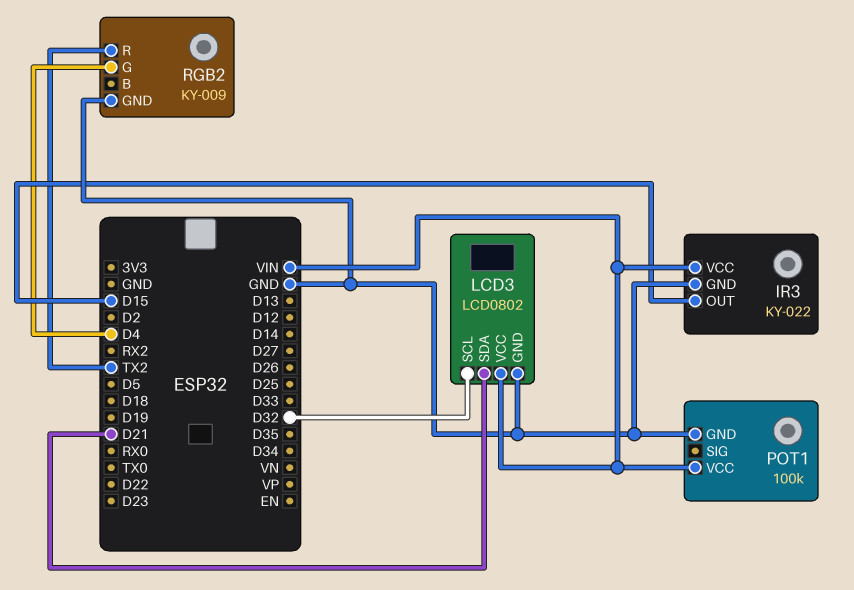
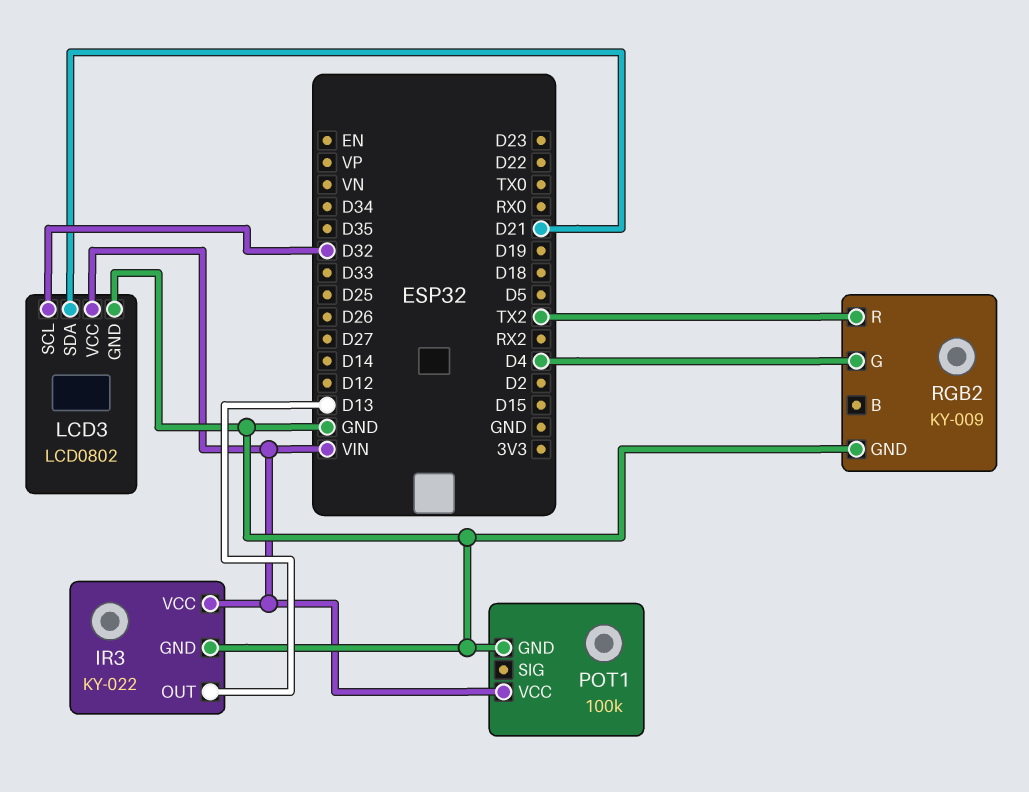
IR3 pin OUT: D15 -> D13

